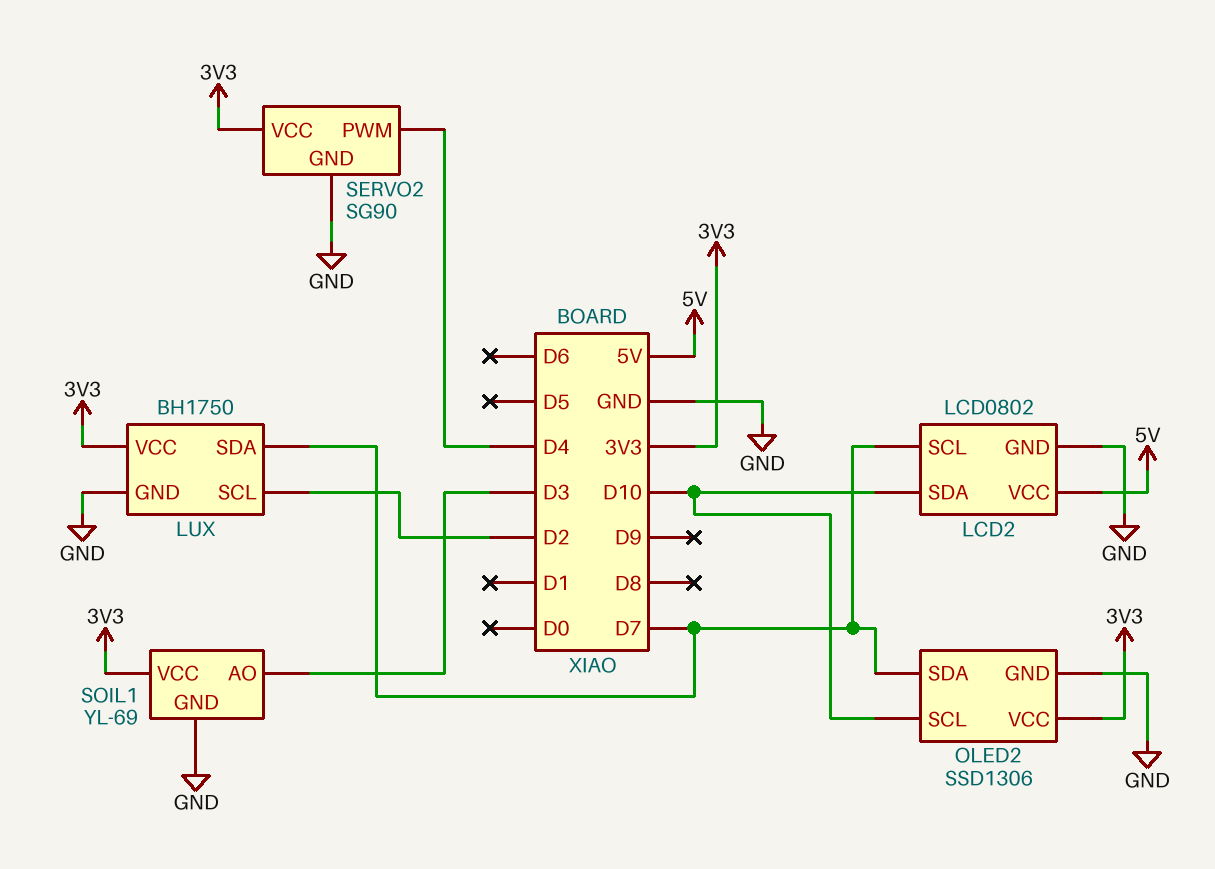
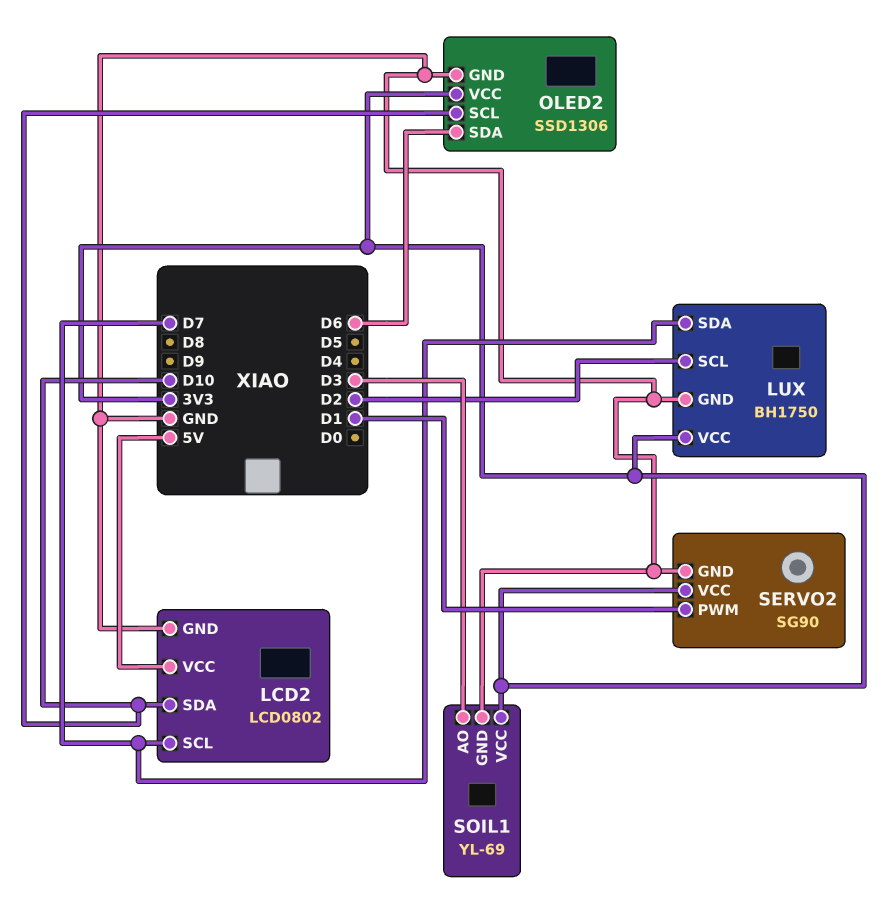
OLED2 pin SDA: D7 -> D6
SERVO2 pin PWM: D4 -> D1

